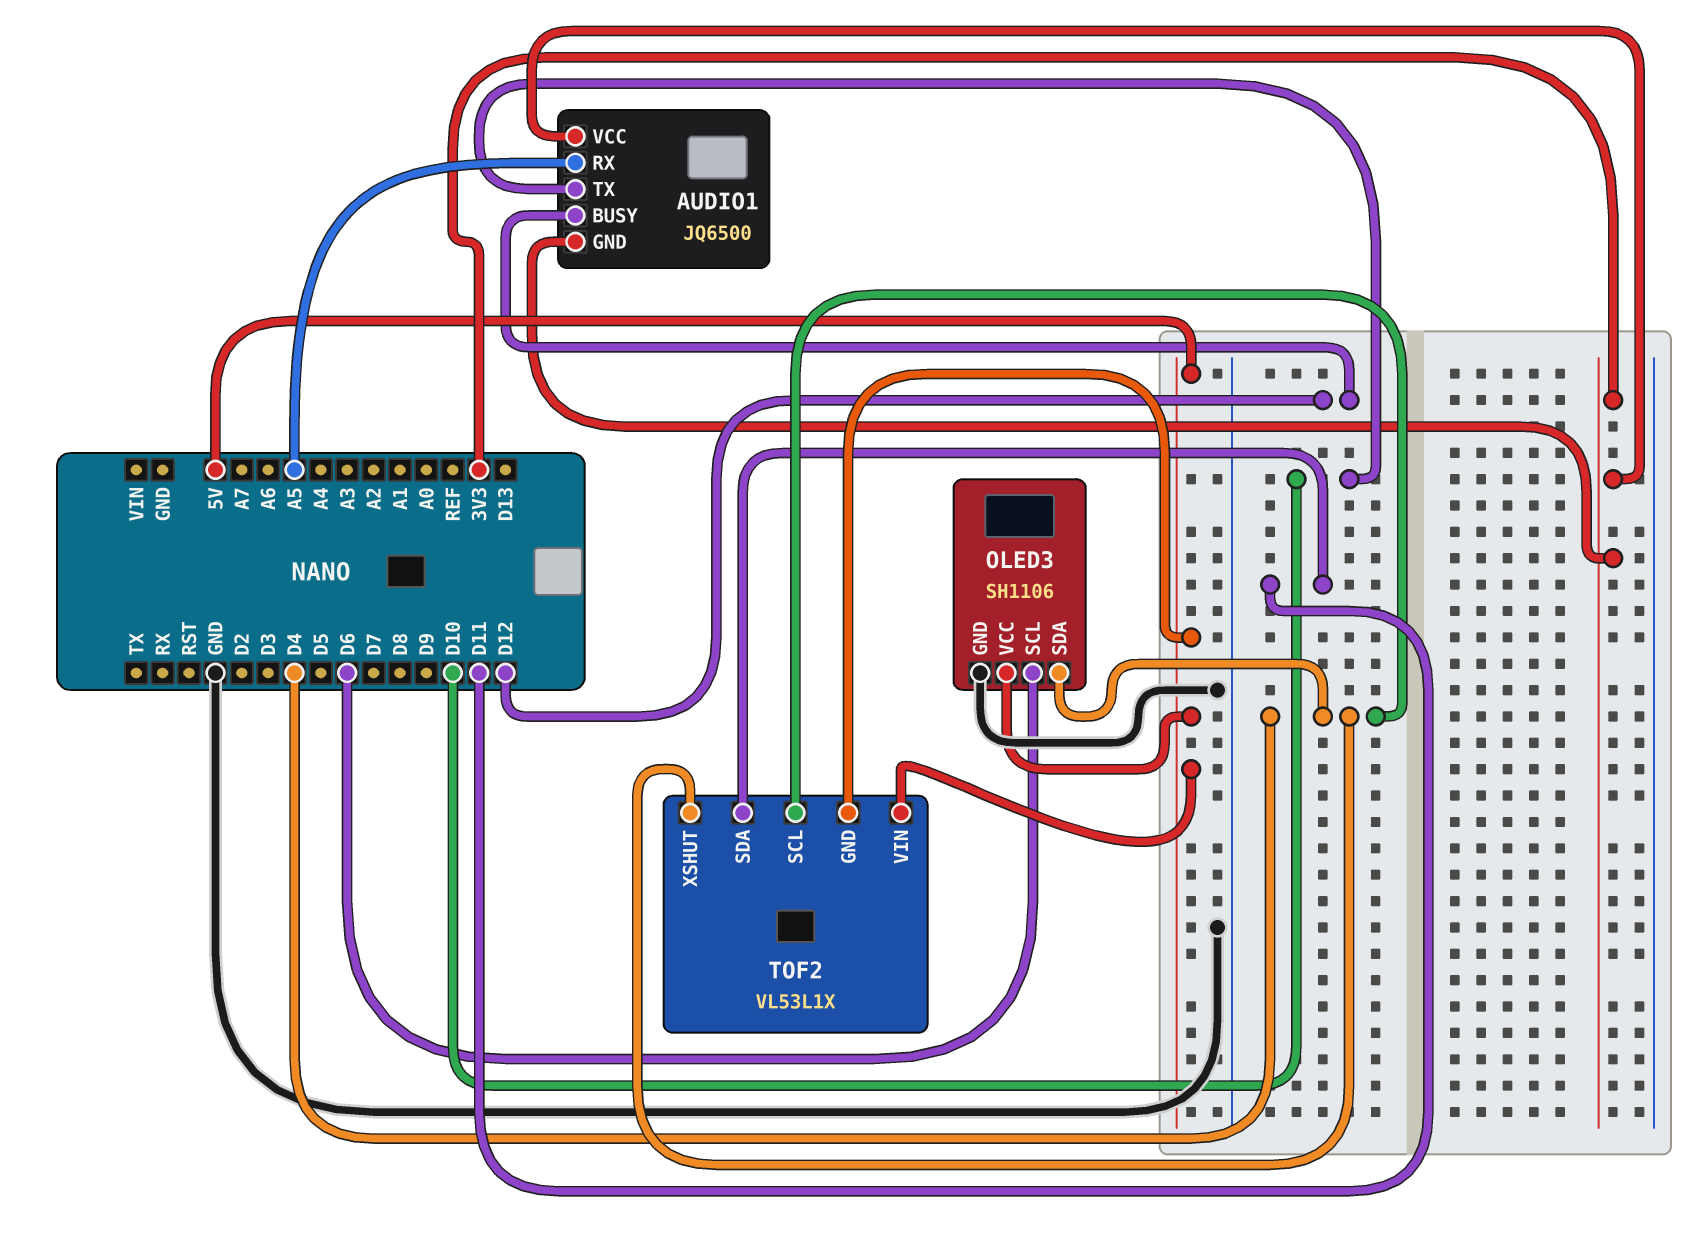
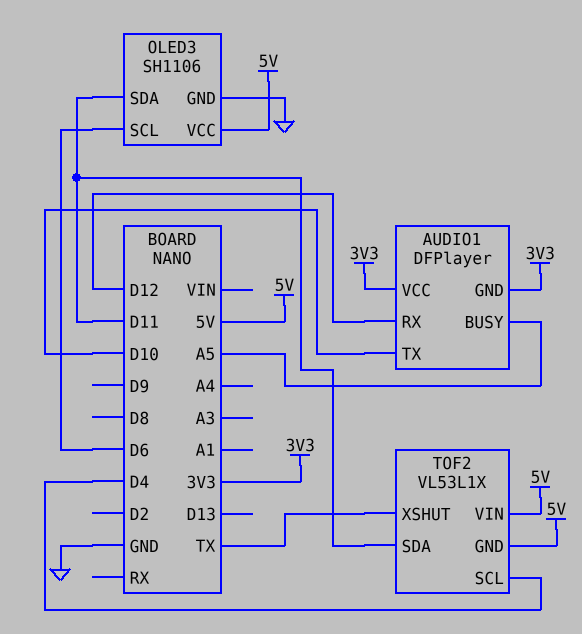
AUDIO1: JQ6500 -> DFPlayer
AUDIO1 pin BUSY: D12 -> A5
AUDIO1 pin RX: A5 -> D12
OLED3 pin SDA: D4 -> D11
TOF2 pin XSHUT: D4 -> TX

